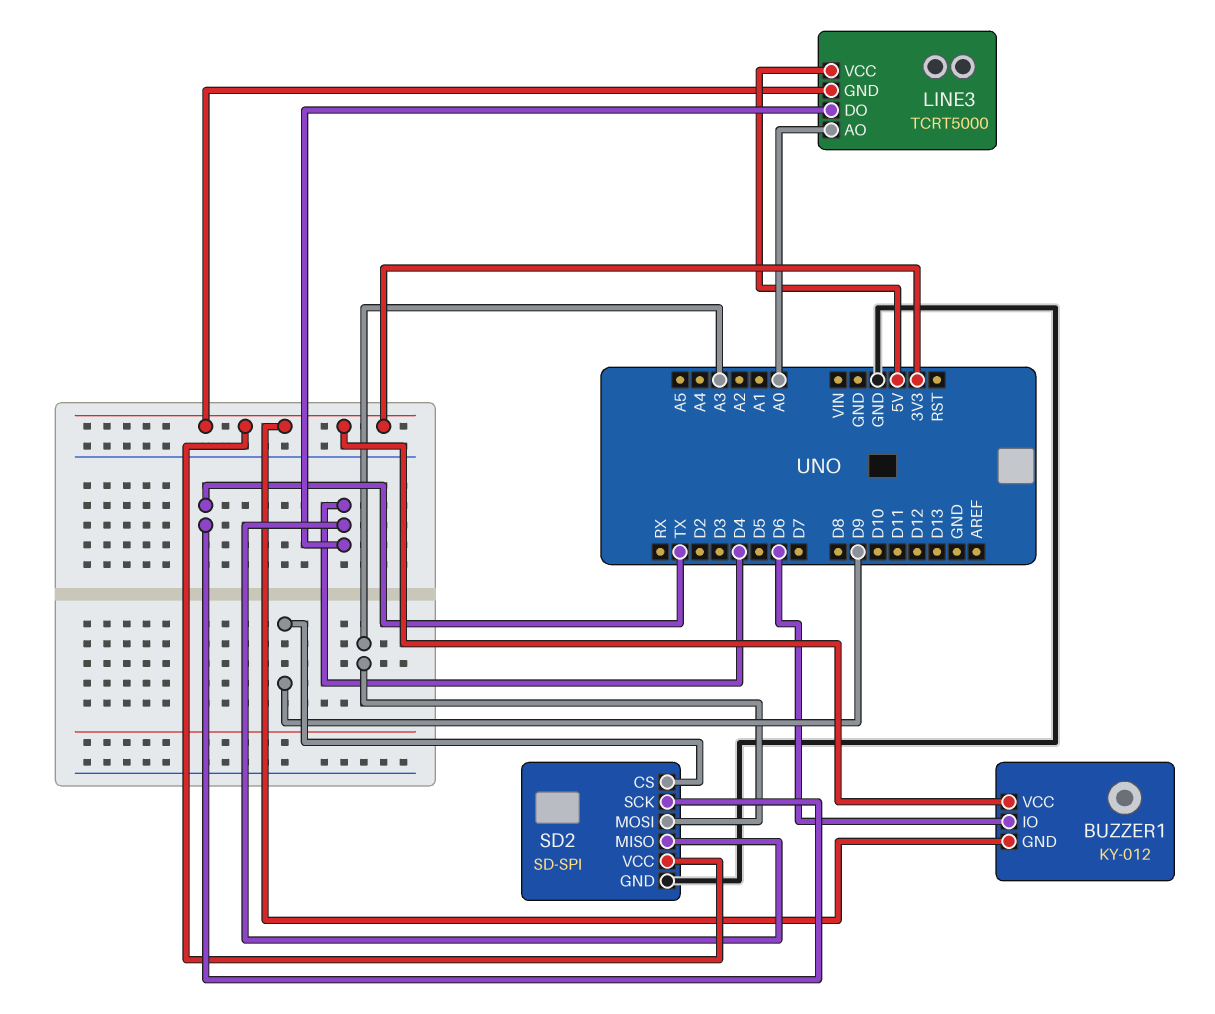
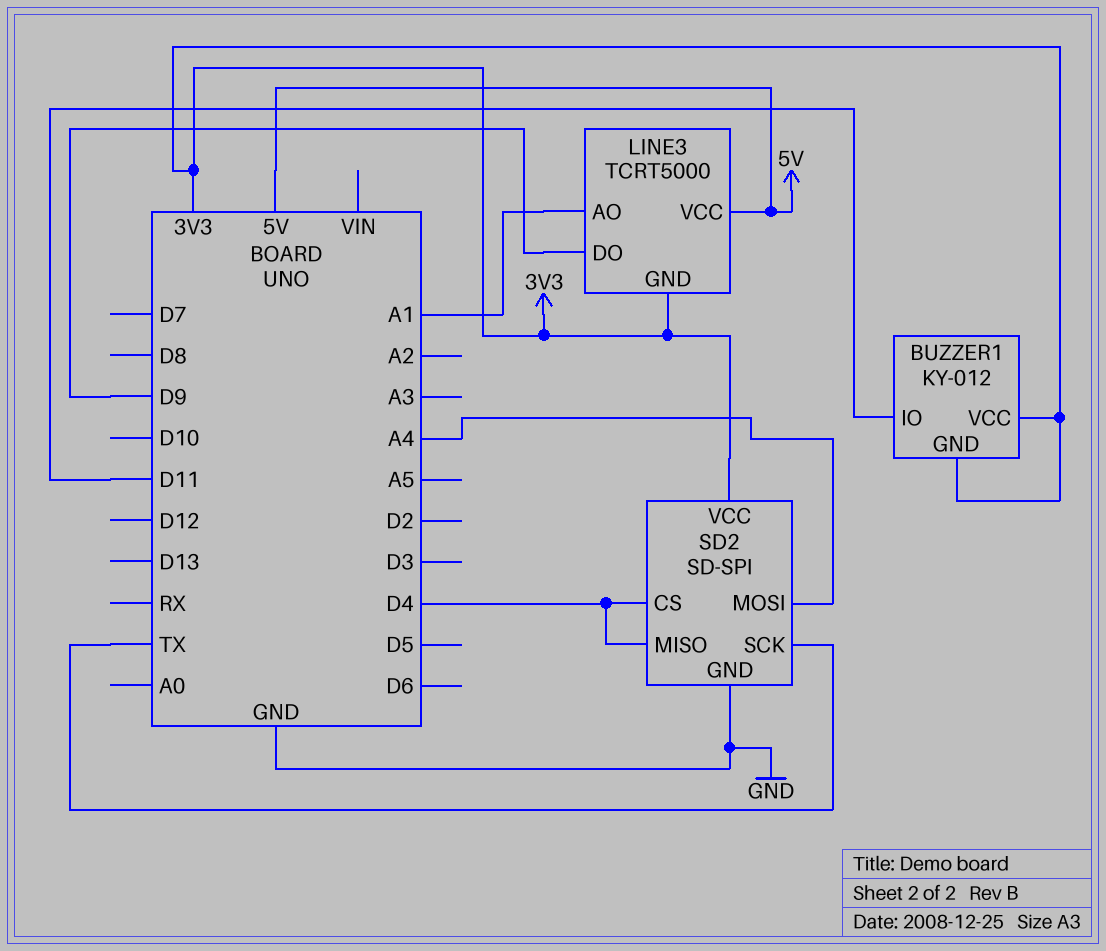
BUZZER1 pin IO: D6 -> D11
LINE3 pin AO: A0 -> A1
LINE3 pin DO: D4 -> D9
SD2 pin CS: D9 -> D4
SD2 pin MOSI: A3 -> A4

